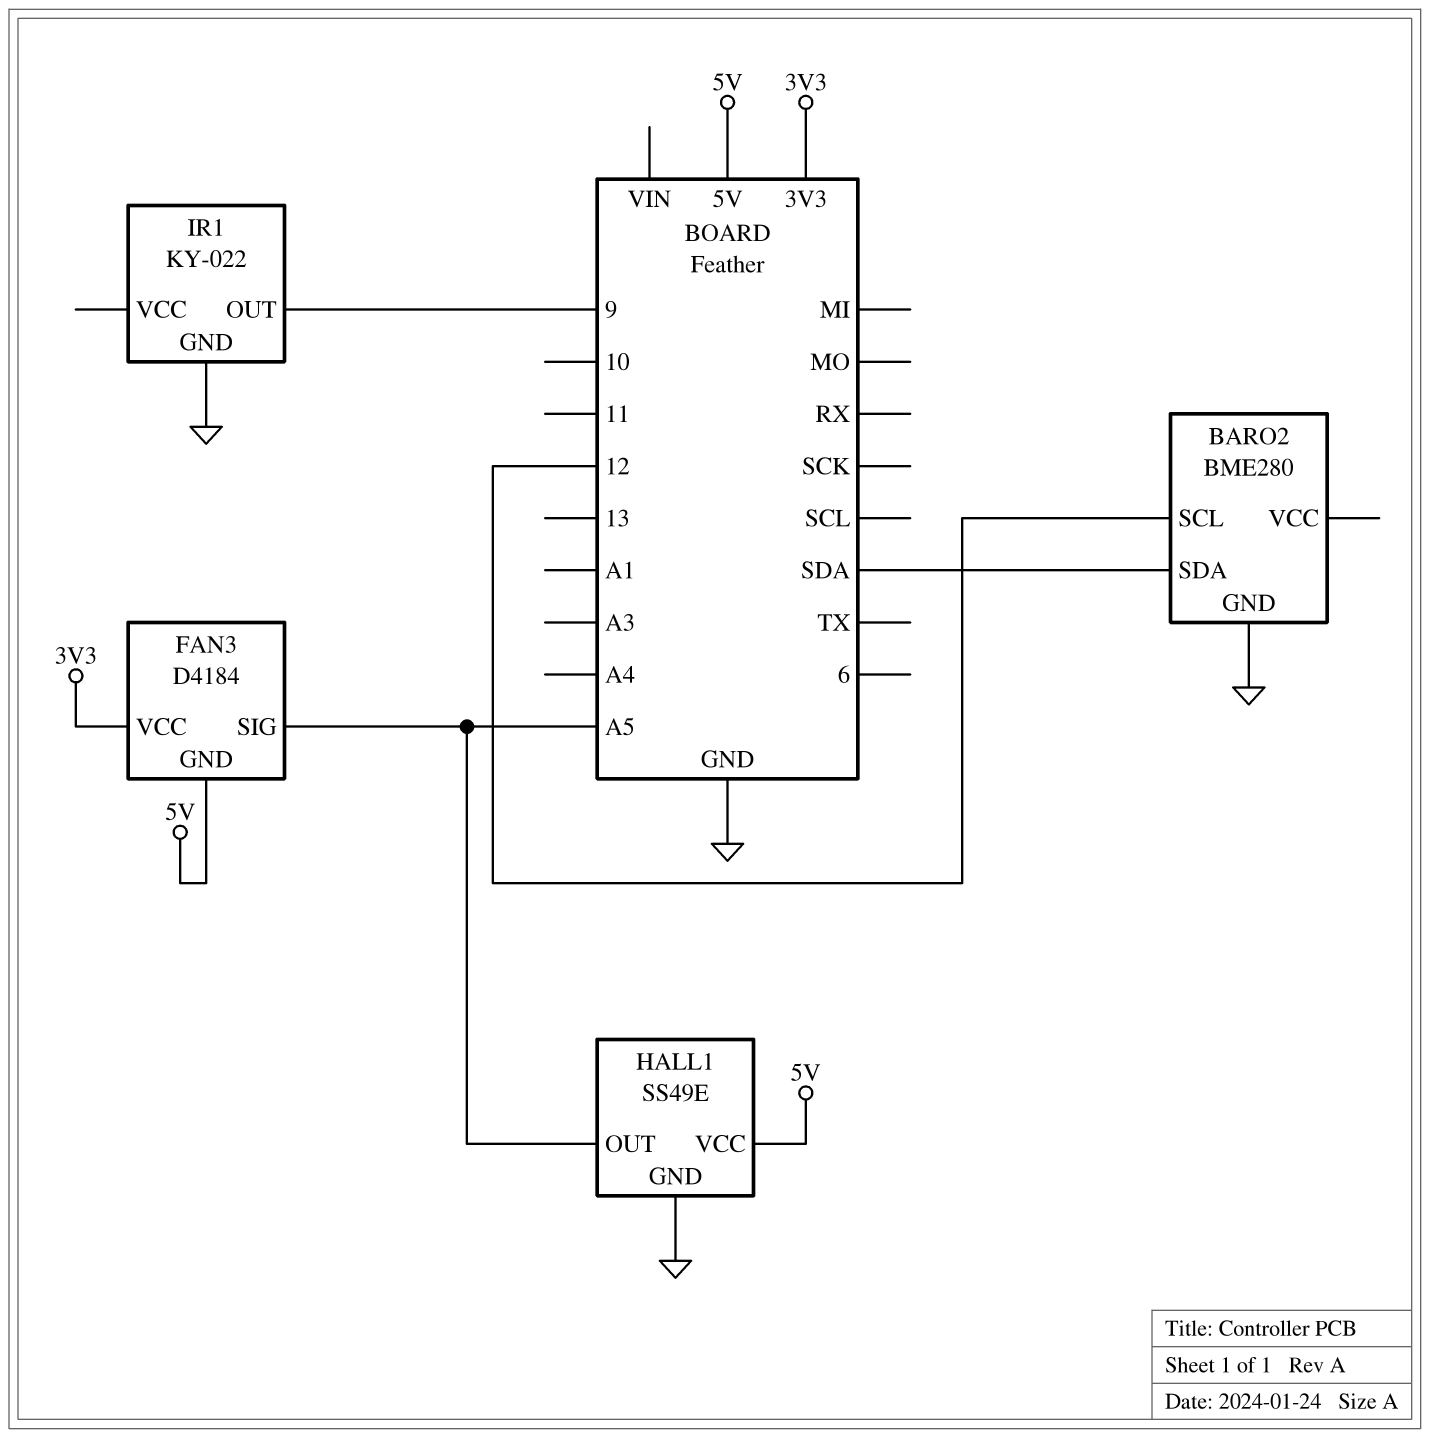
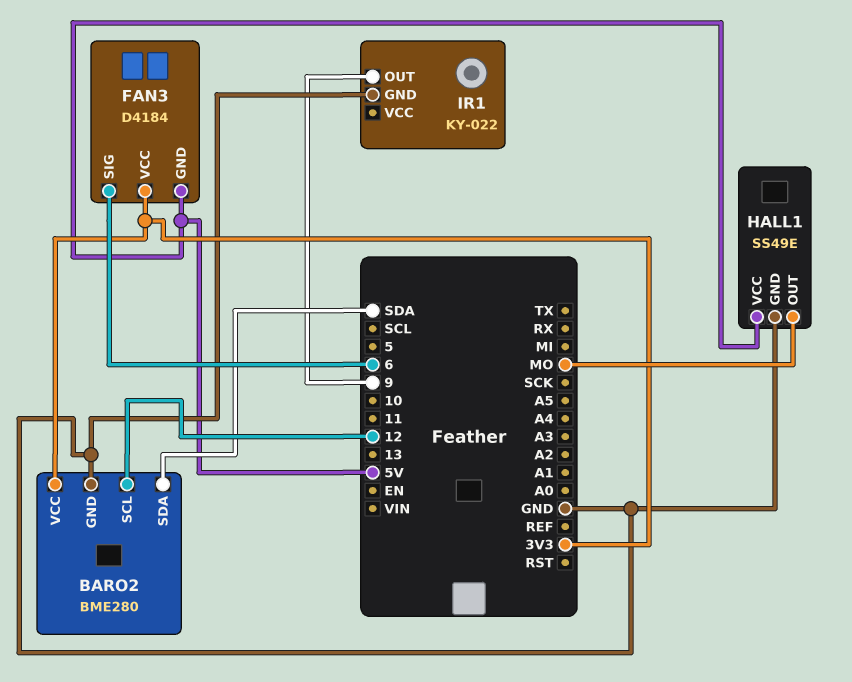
BARO2 pin VCC: none -> 3V3
FAN3 pin SIG: A5 -> 6
HALL1 pin OUT: A5 -> MO

